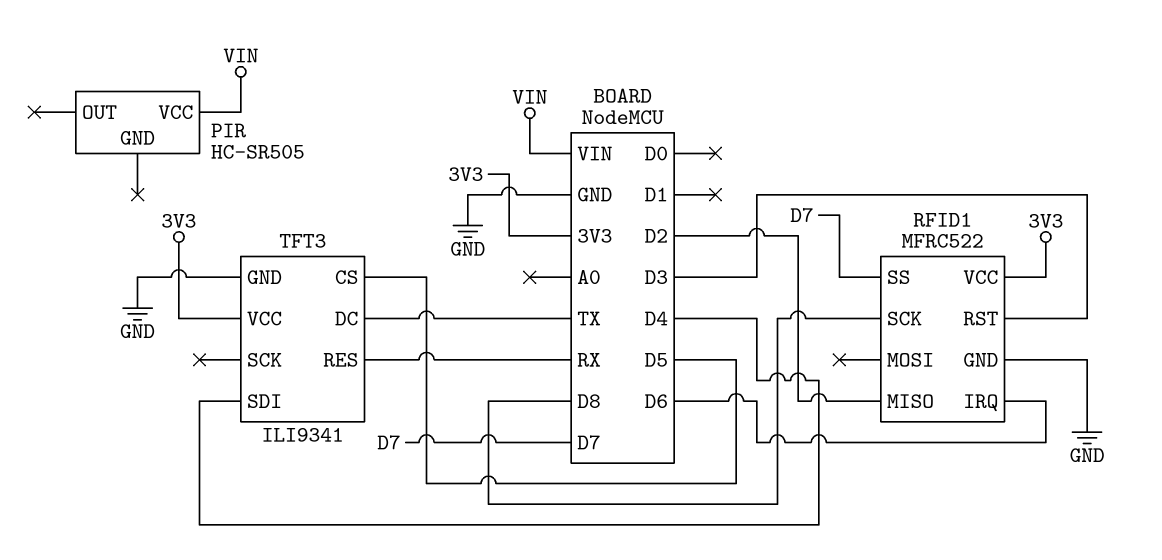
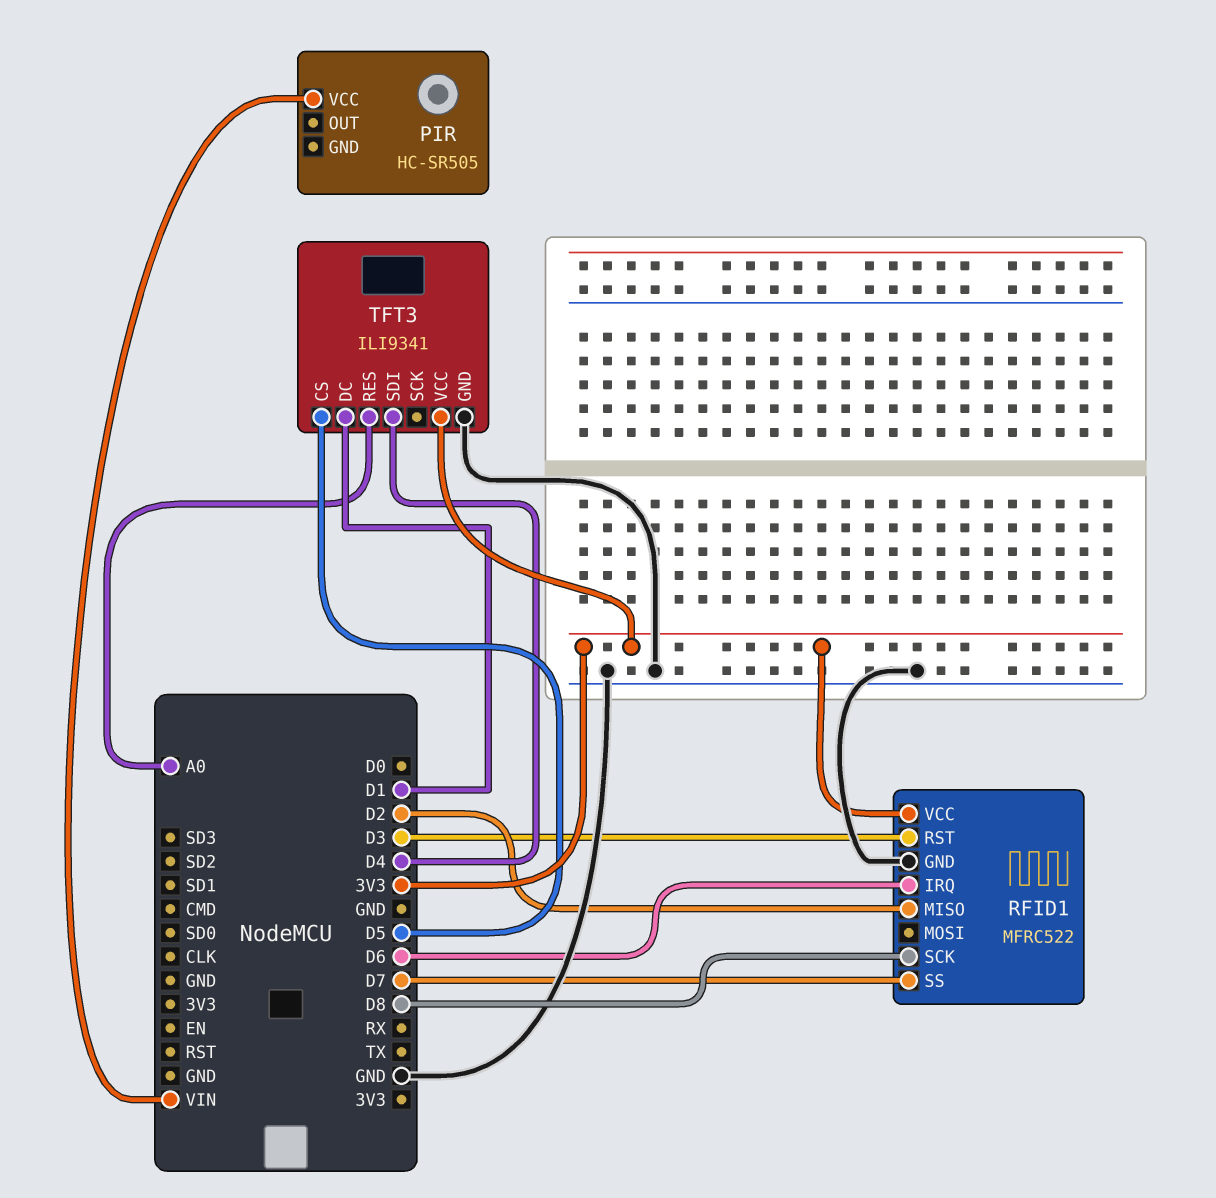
TFT3 pin DC: TX -> D1
TFT3 pin RES: RX -> A0

